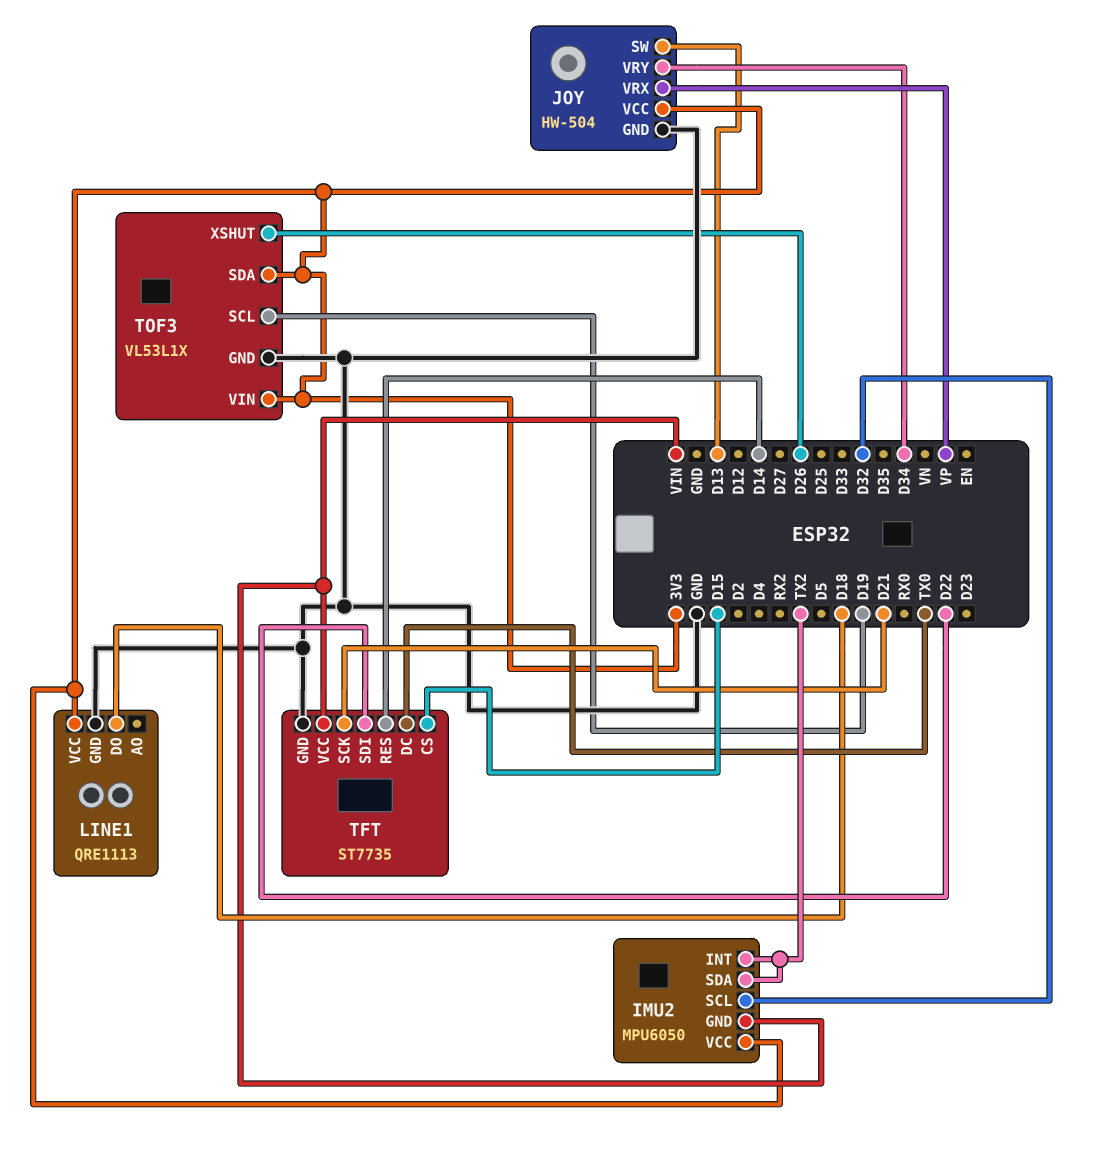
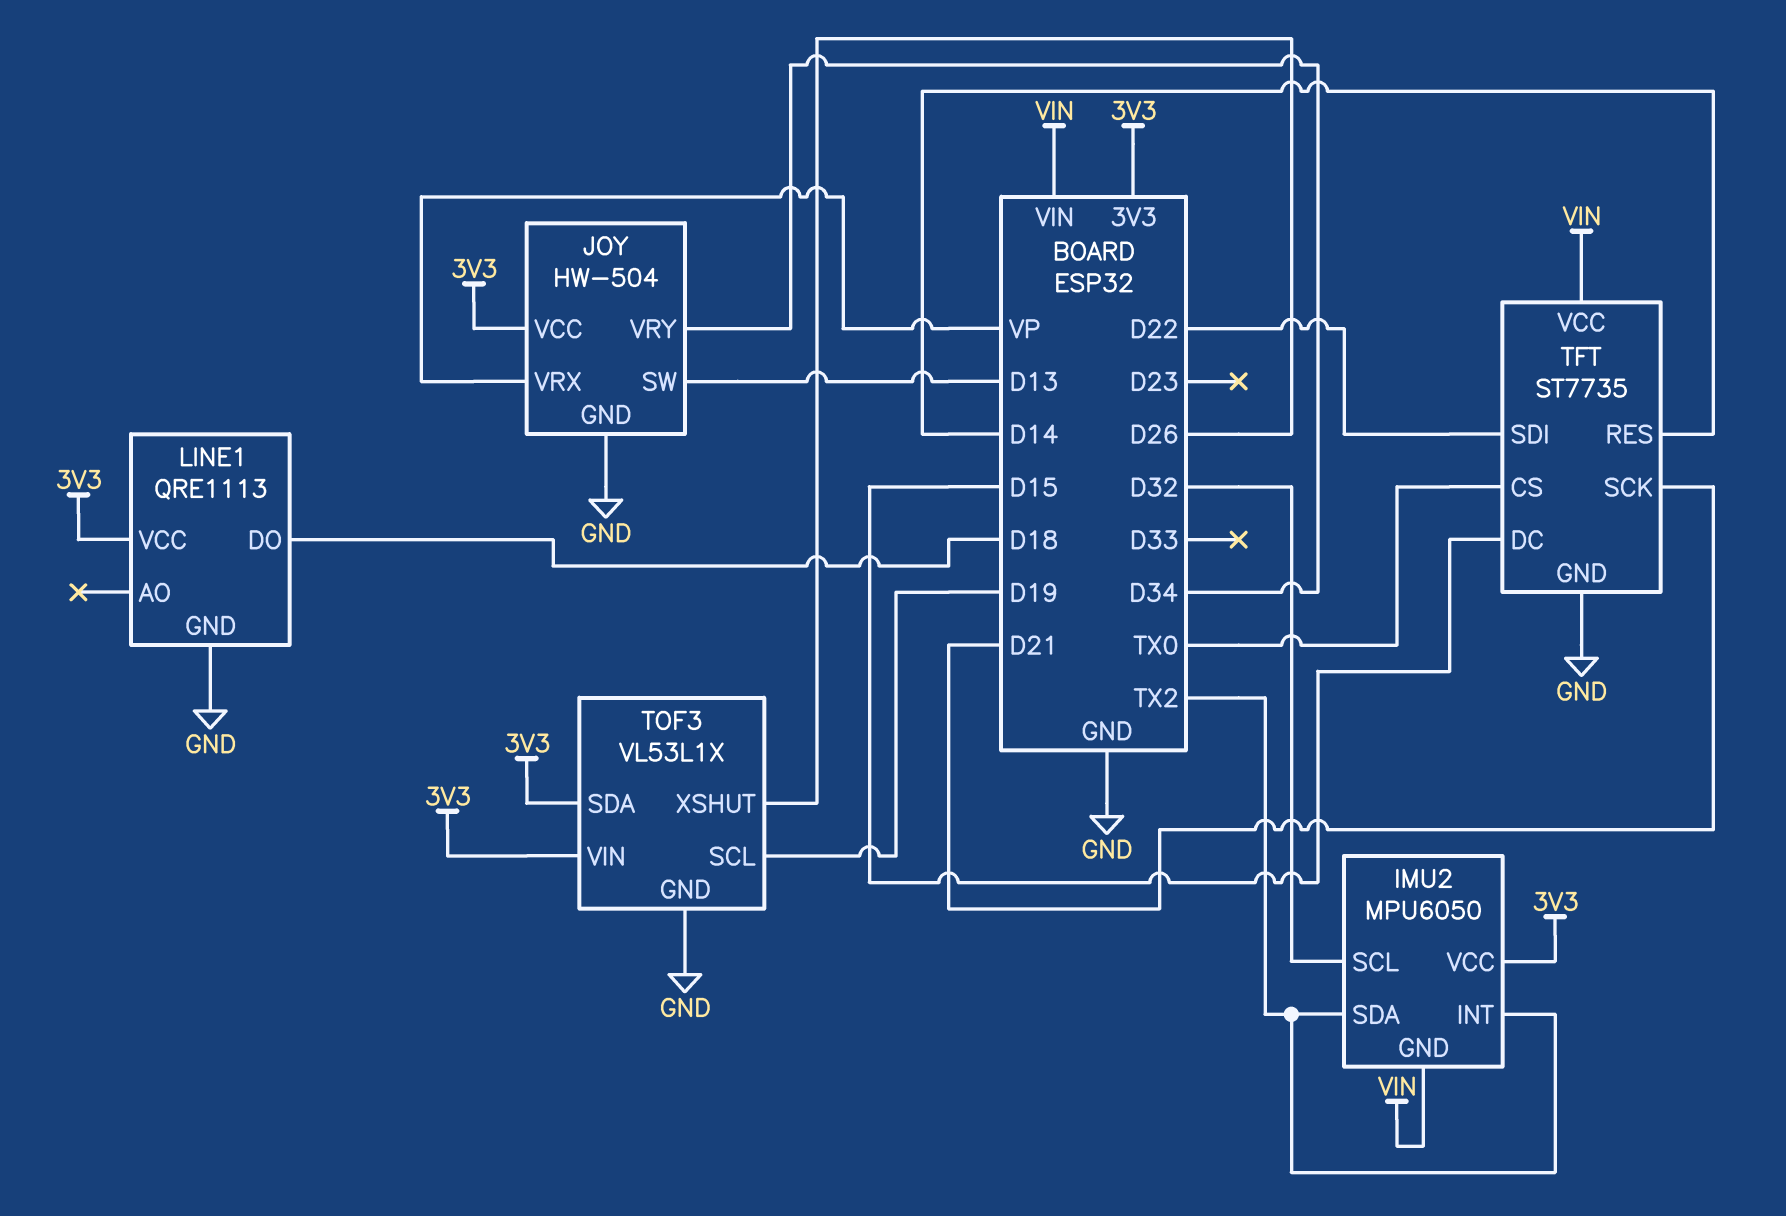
TFT pin CS: D15 -> TX0
TFT pin DC: TX0 -> D15

